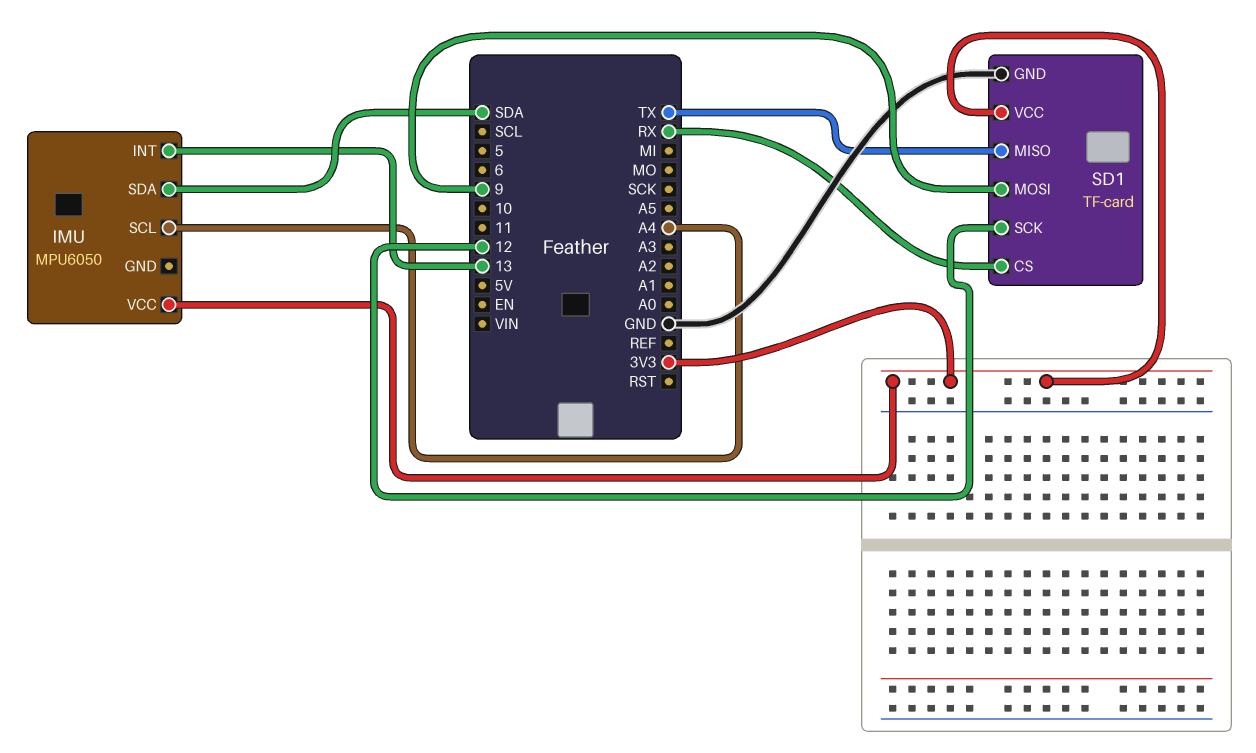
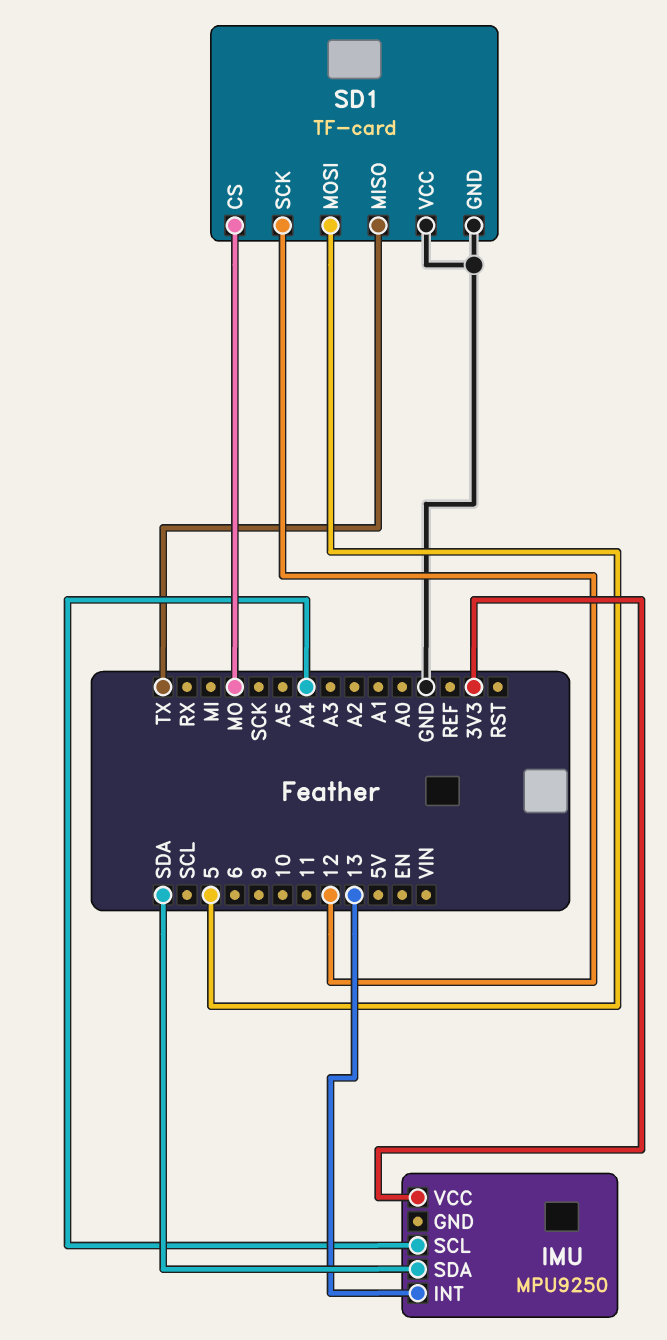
IMU: MPU6050 -> MPU9250
SD1 pin CS: RX -> MO
SD1 pin MOSI: 9 -> 5
SD1 pin VCC: 3V3 -> GND

